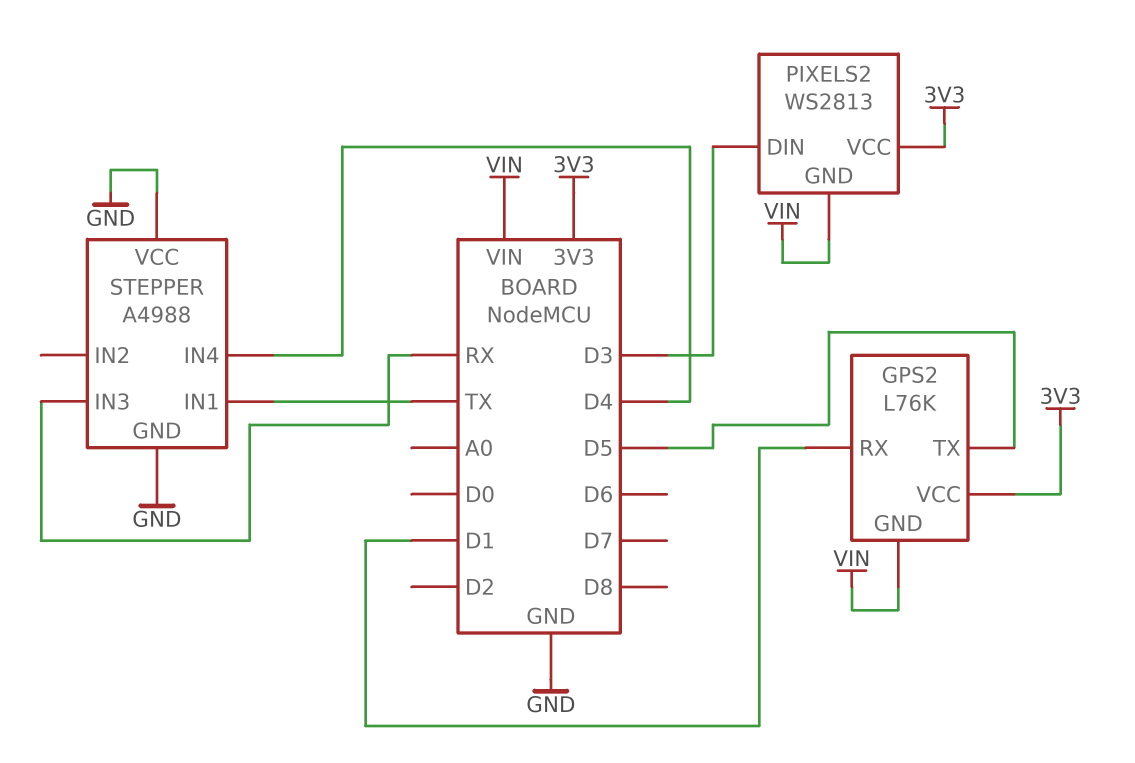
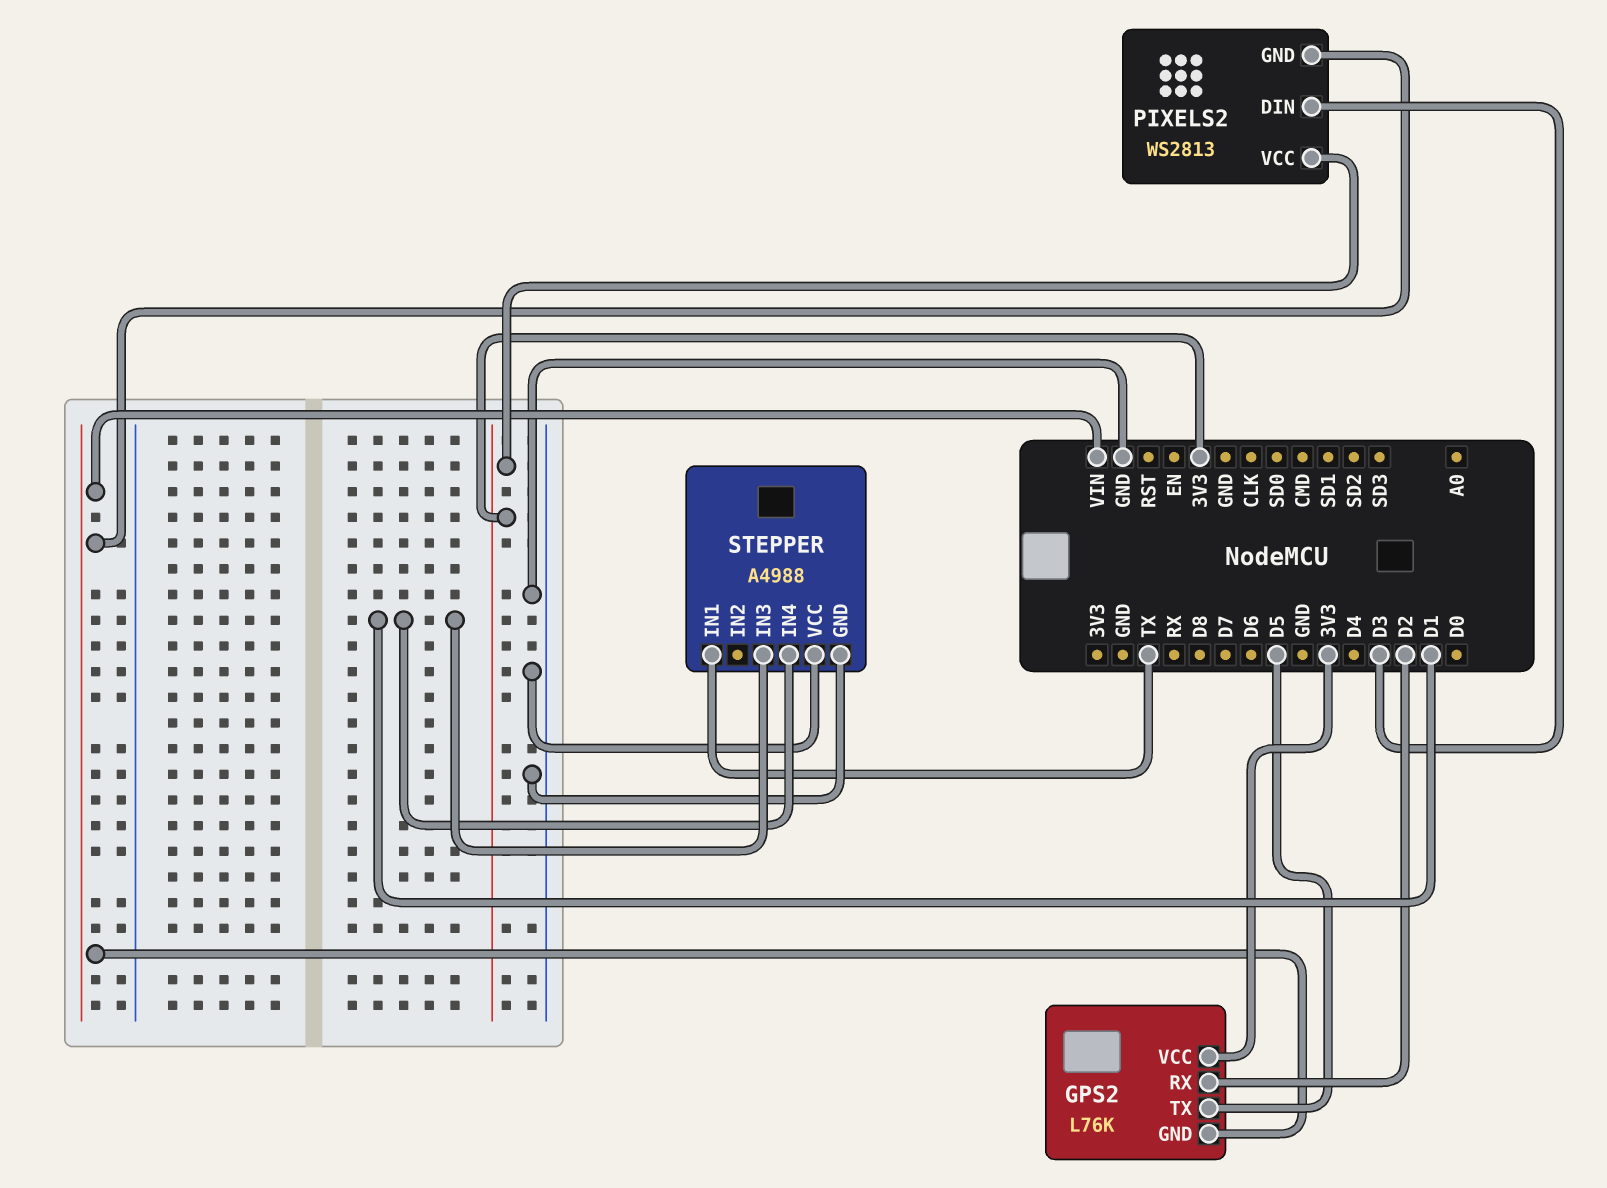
GPS2 pin RX: D1 -> D2
STEPPER pin IN3: RX -> D1
STEPPER pin IN4: D4 -> D1

